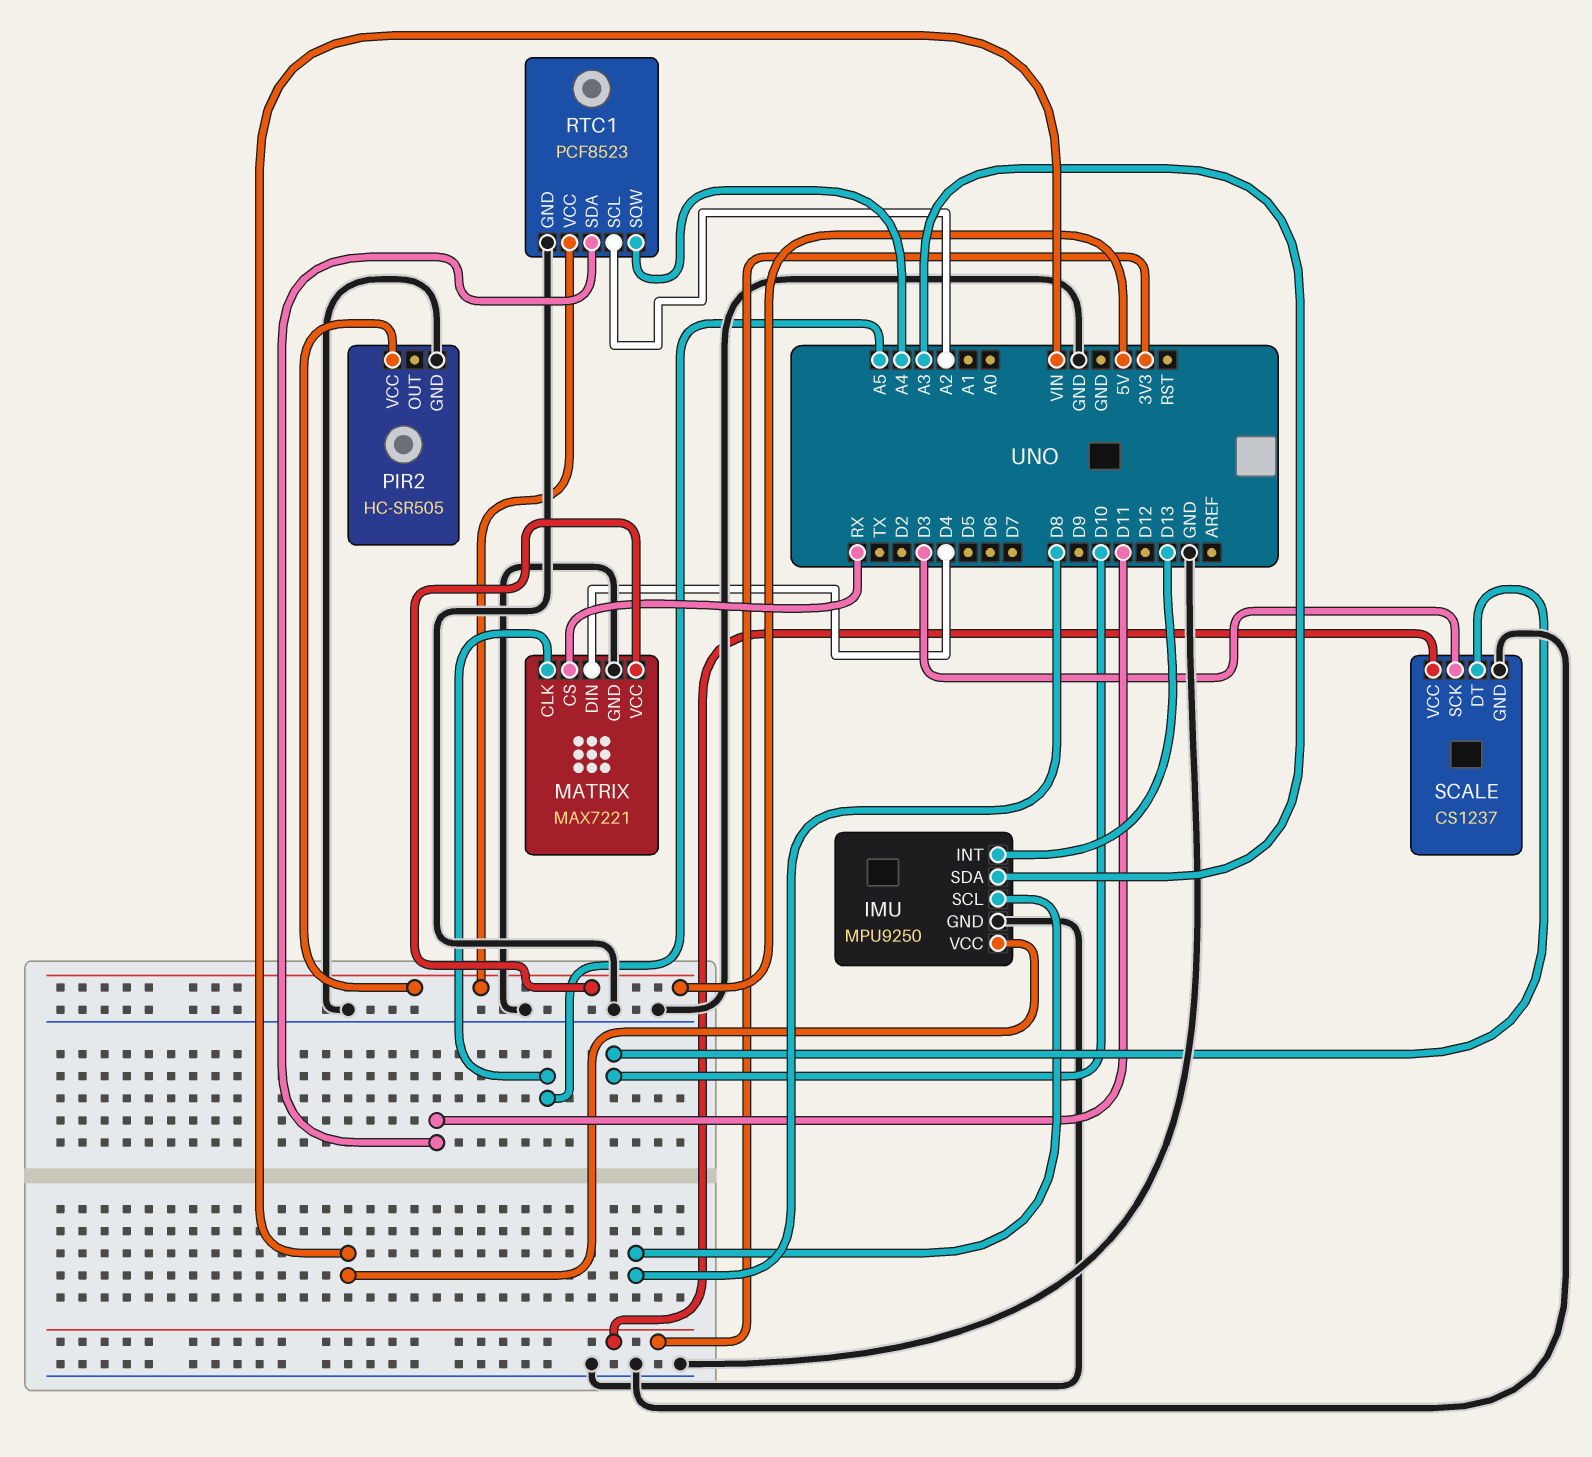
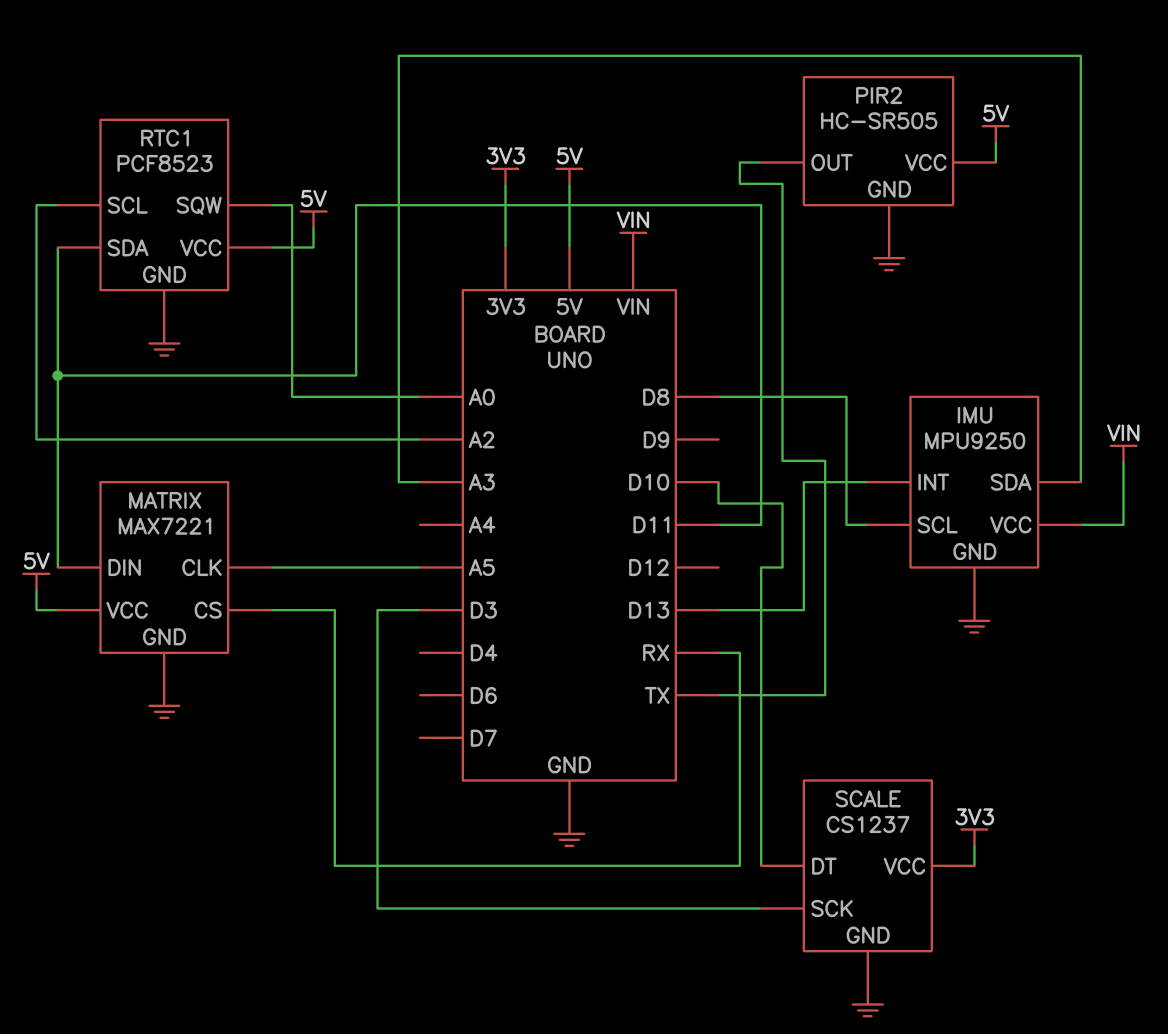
MATRIX pin DIN: D4 -> D11
PIR2 pin OUT: none -> TX
RTC1 pin SQW: A4 -> A0

